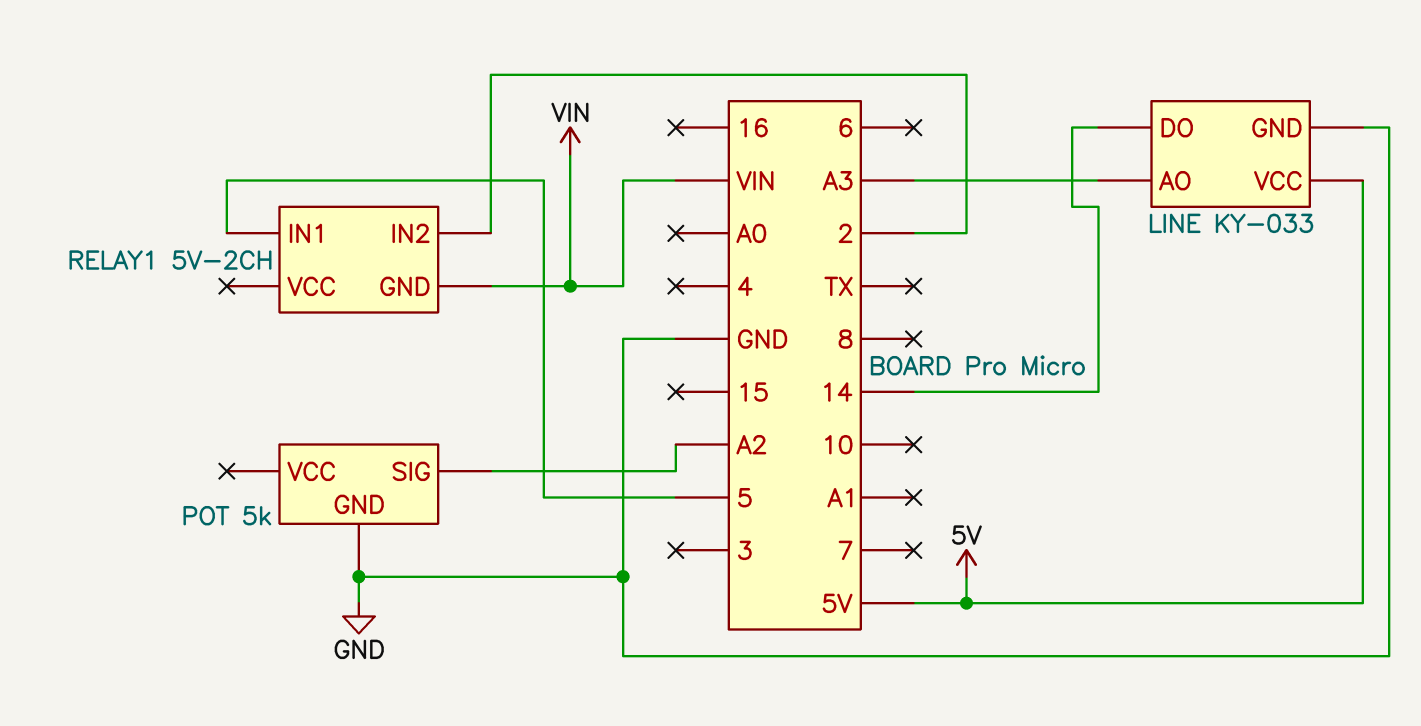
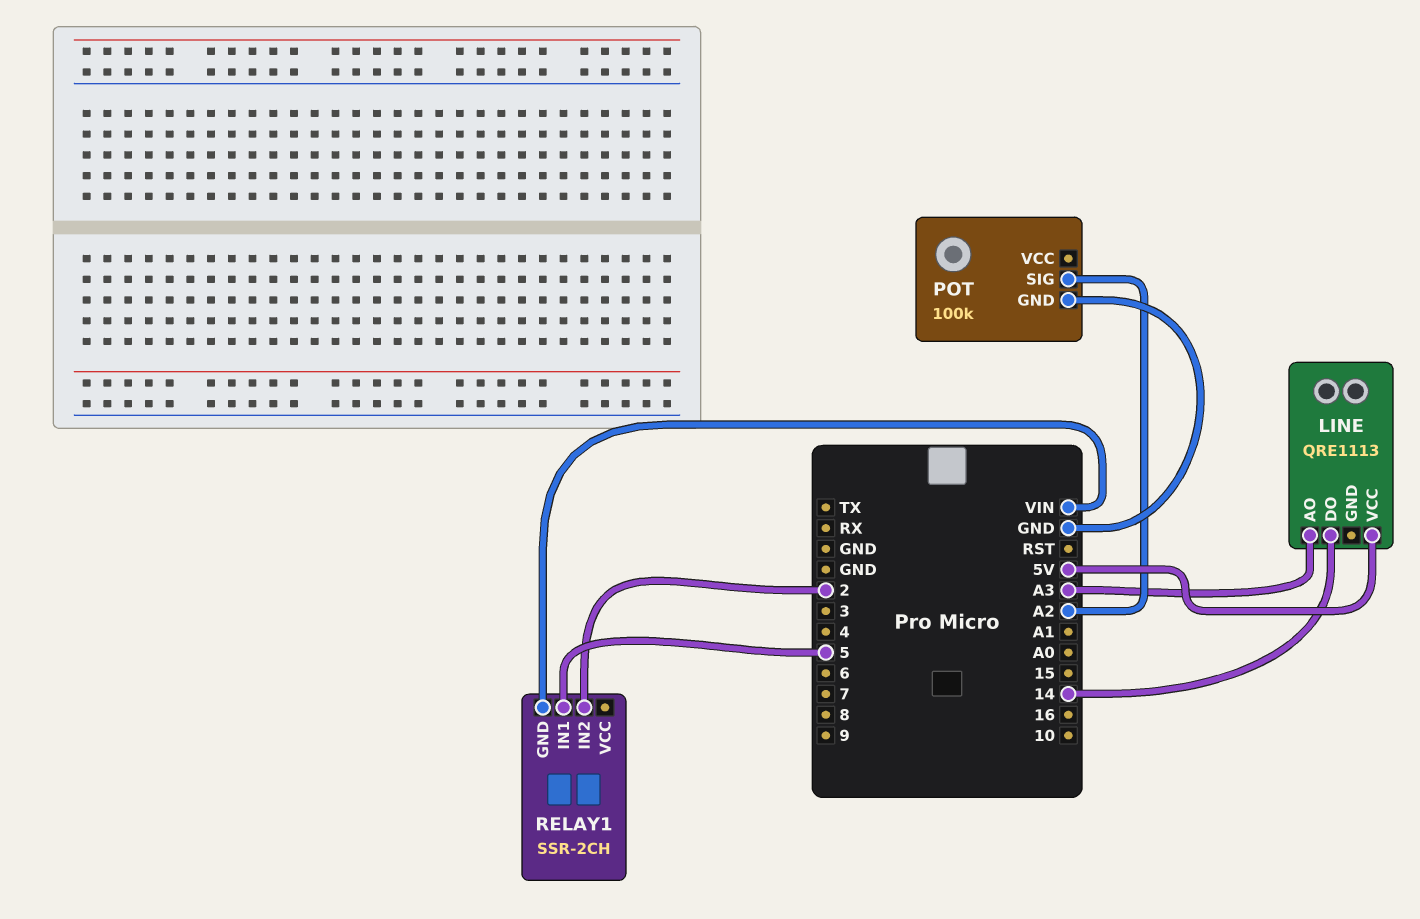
LINE: KY-033 -> QRE1113
LINE pin GND: GND -> none
POT: 5k -> 100k
RELAY1: 5V-2CH -> SSR-2CH

